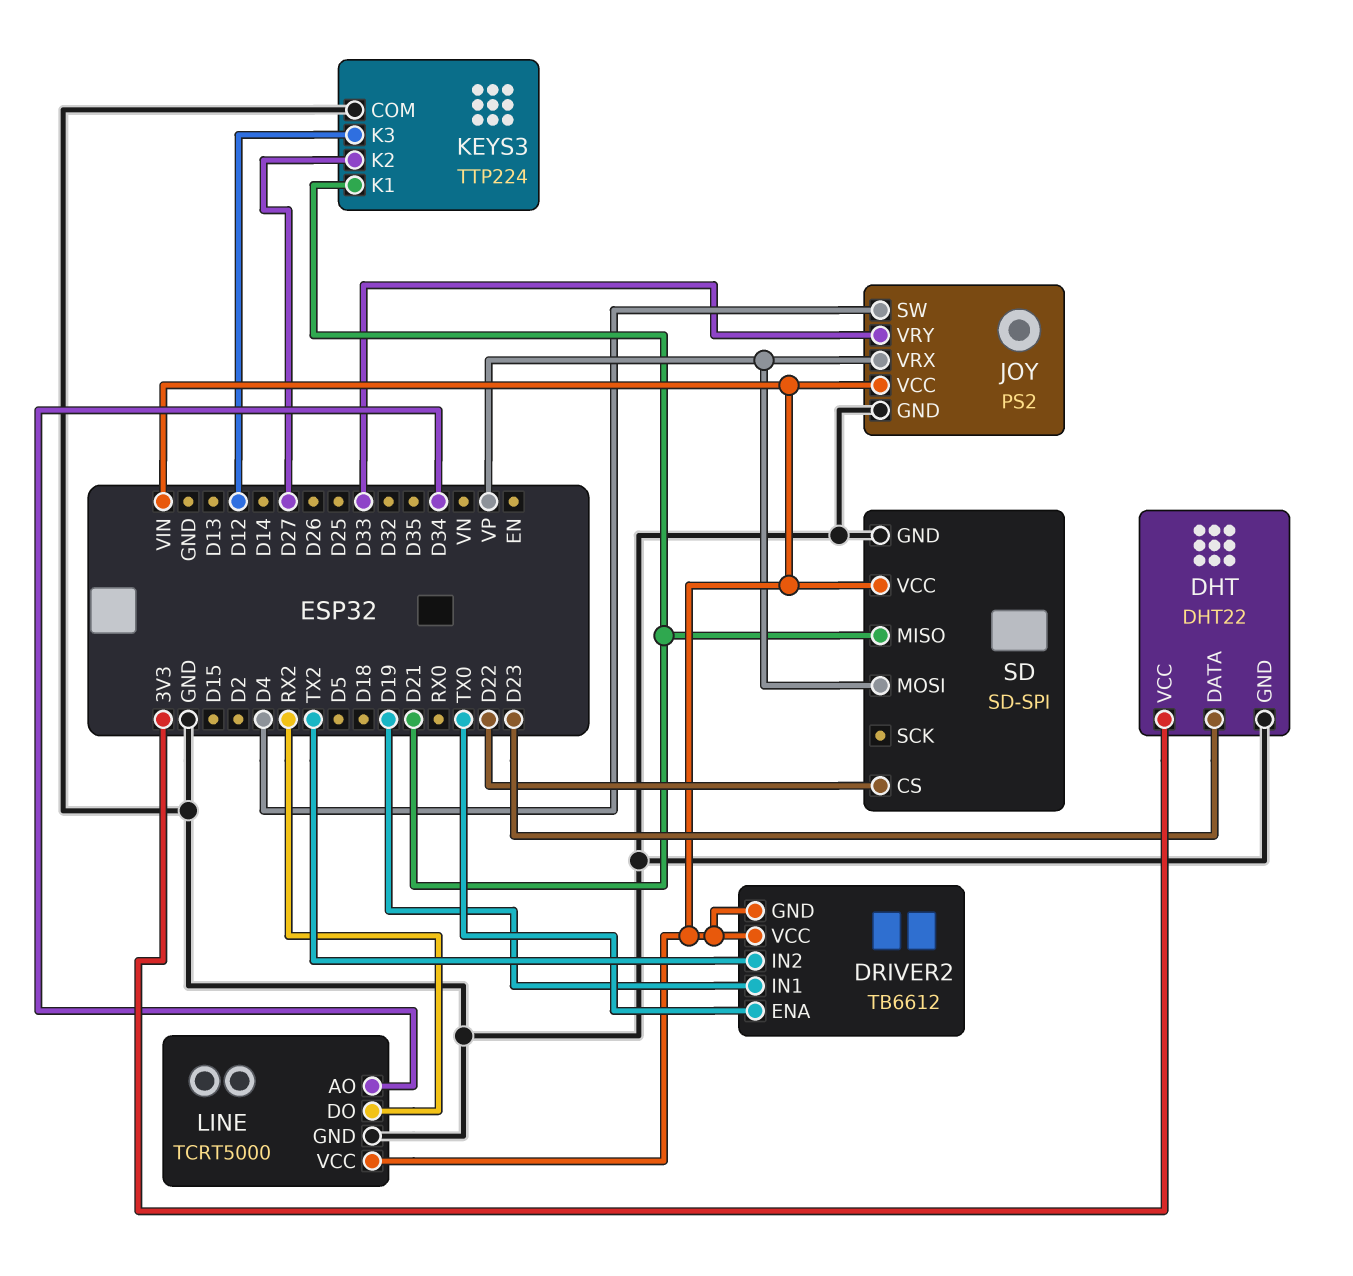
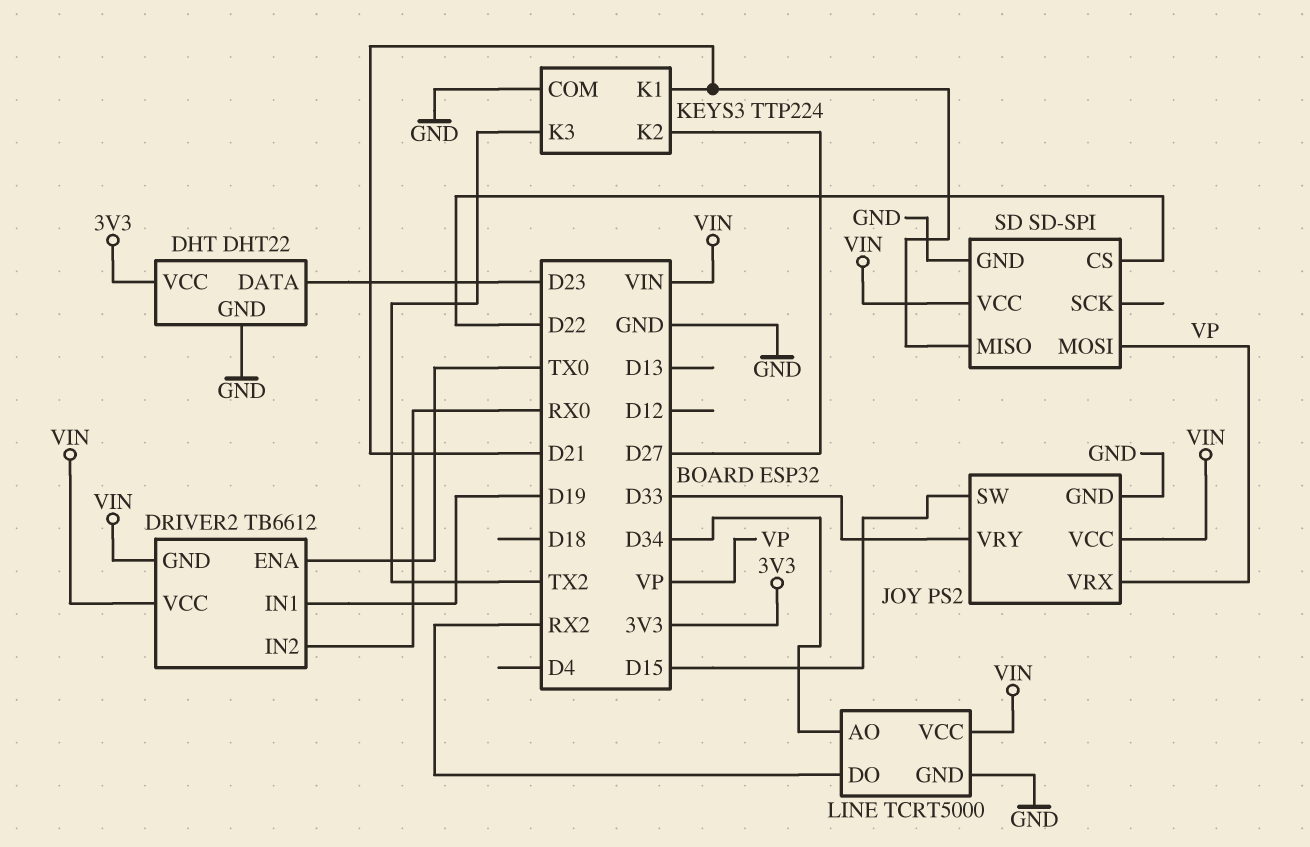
DRIVER2 pin IN2: TX2 -> RX0
JOY pin SW: D4 -> D15
KEYS3 pin K3: D12 -> TX2

